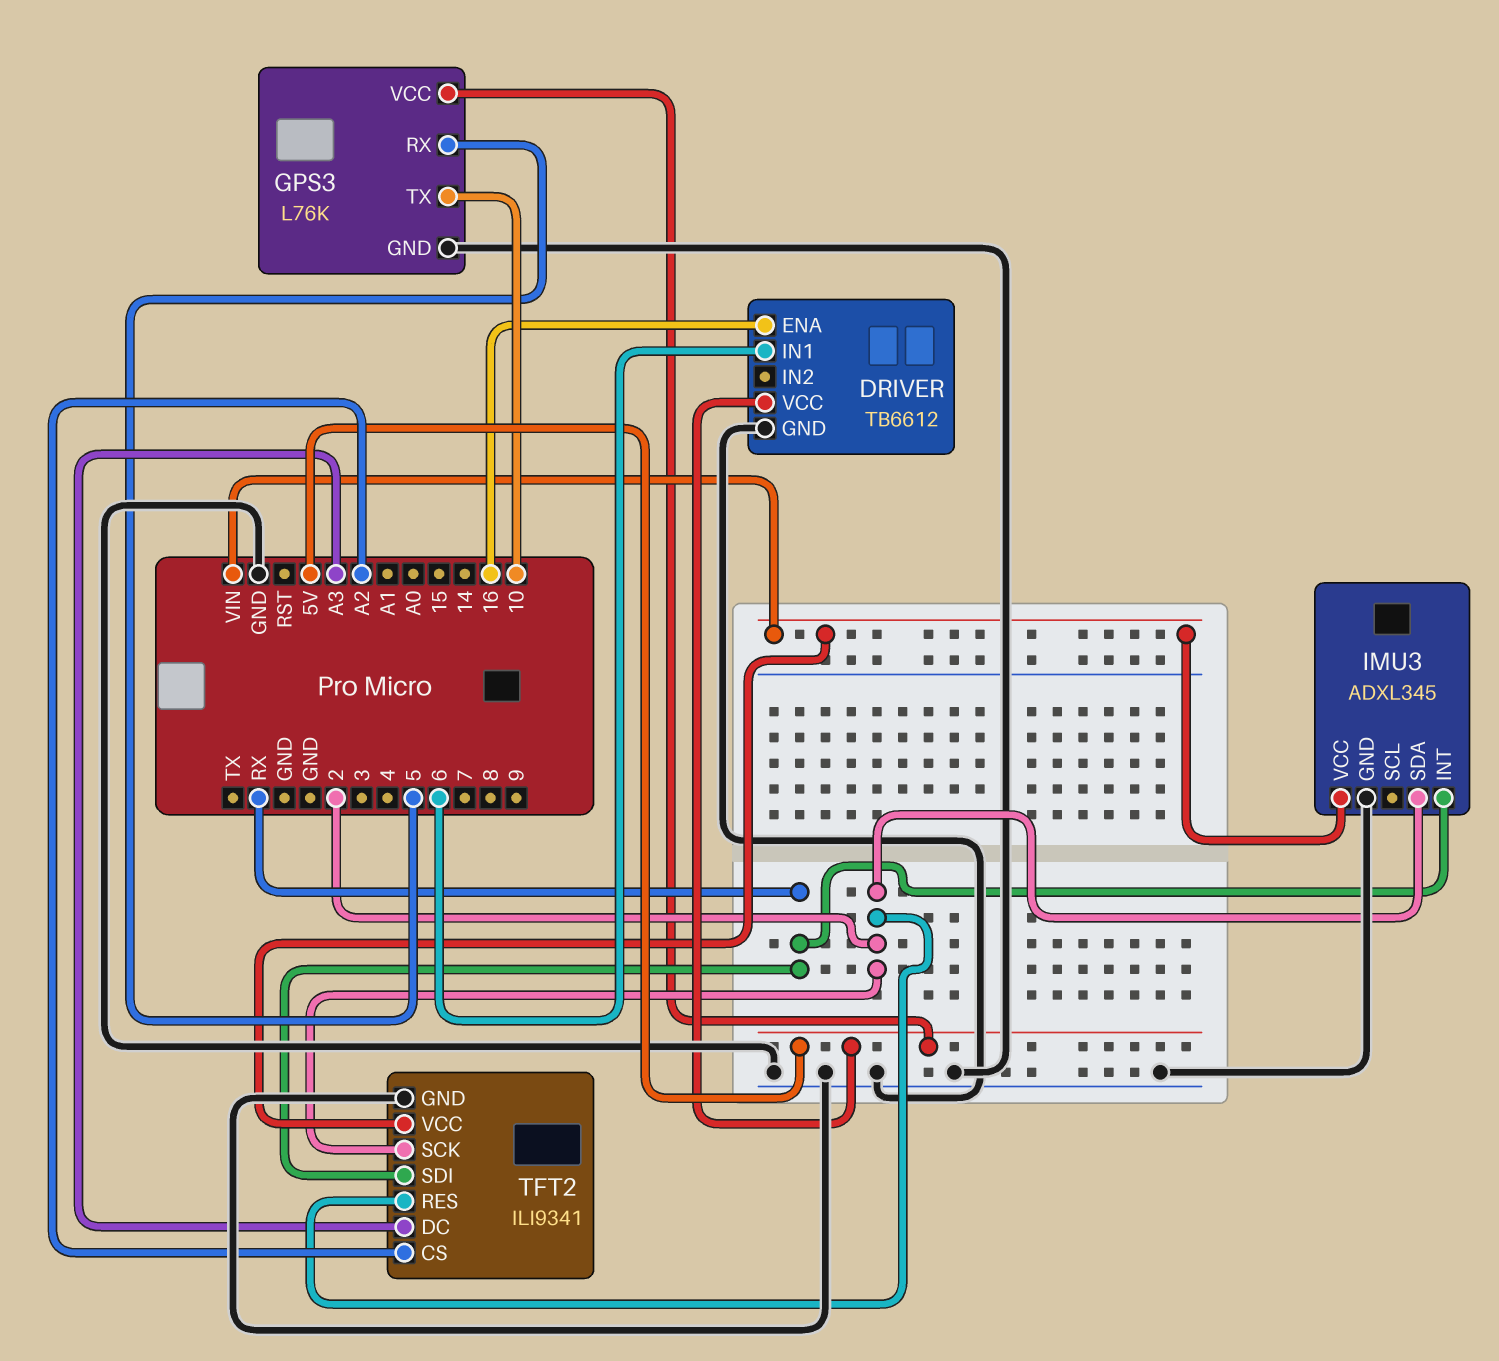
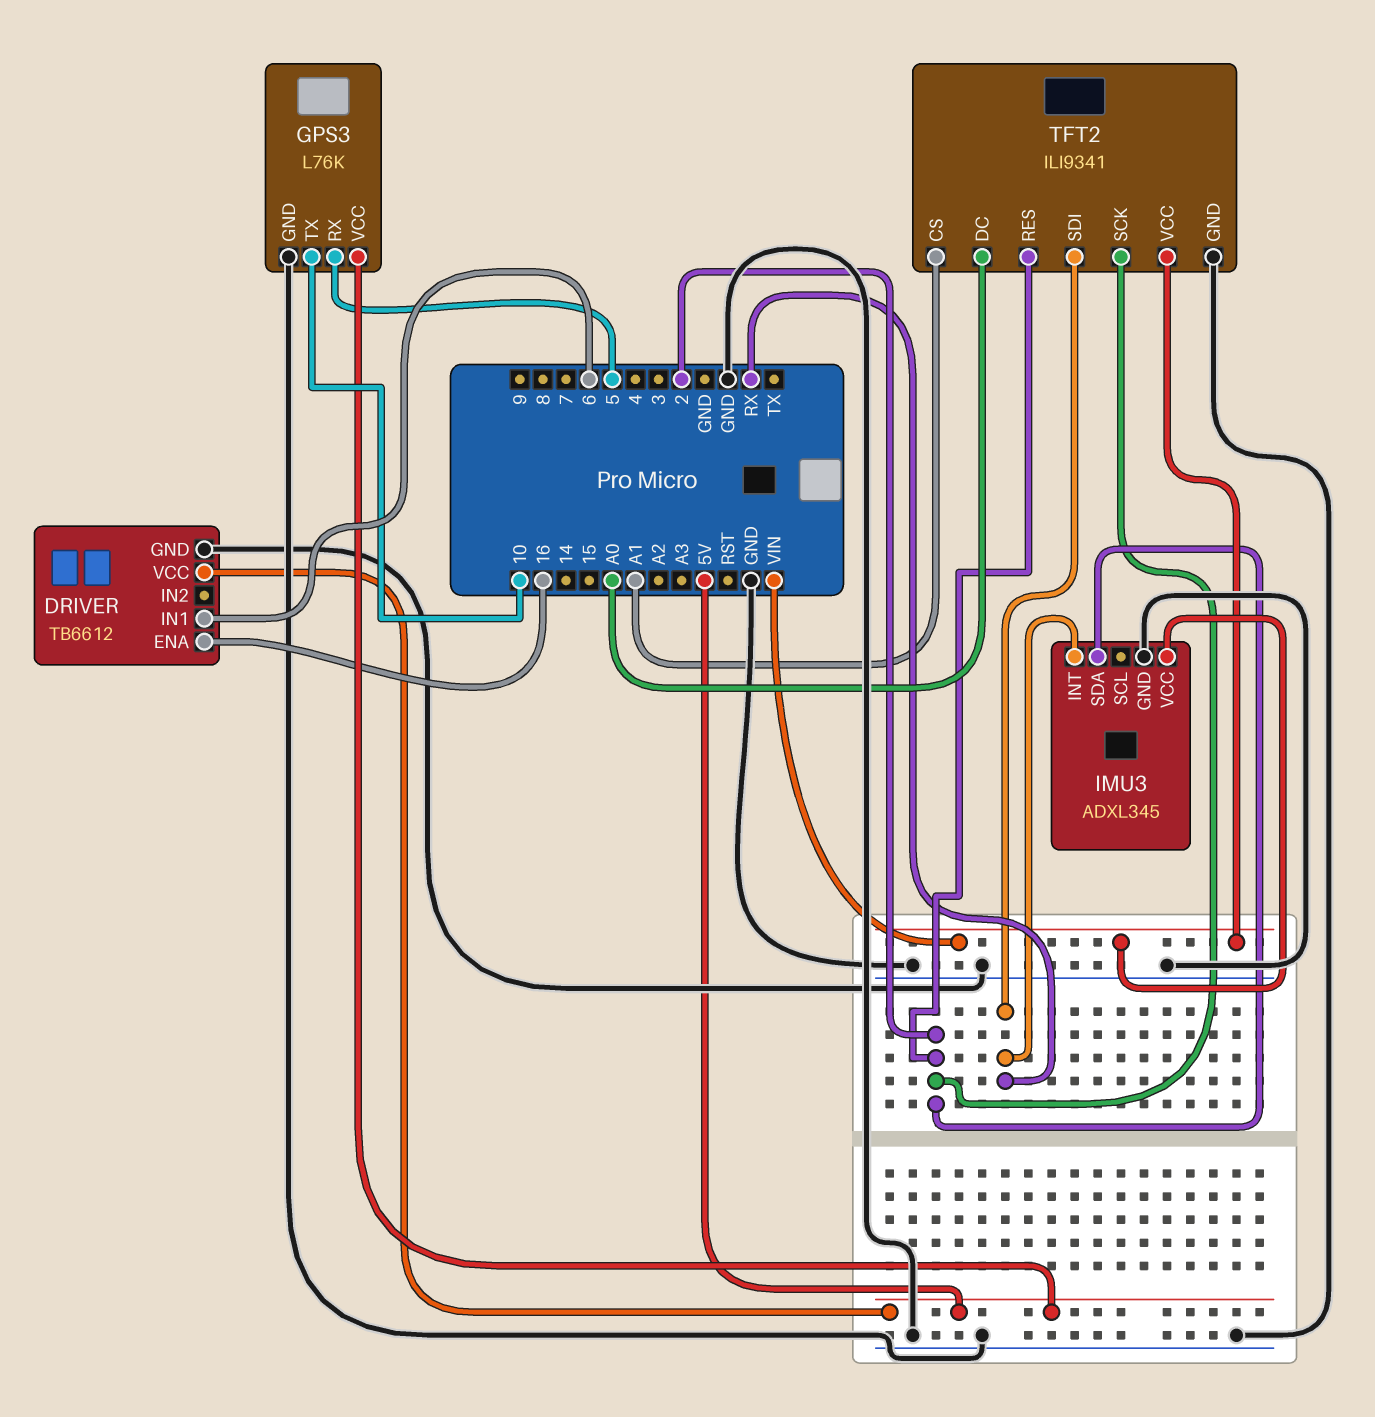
TFT2 pin CS: A2 -> A1
TFT2 pin DC: A3 -> A0

